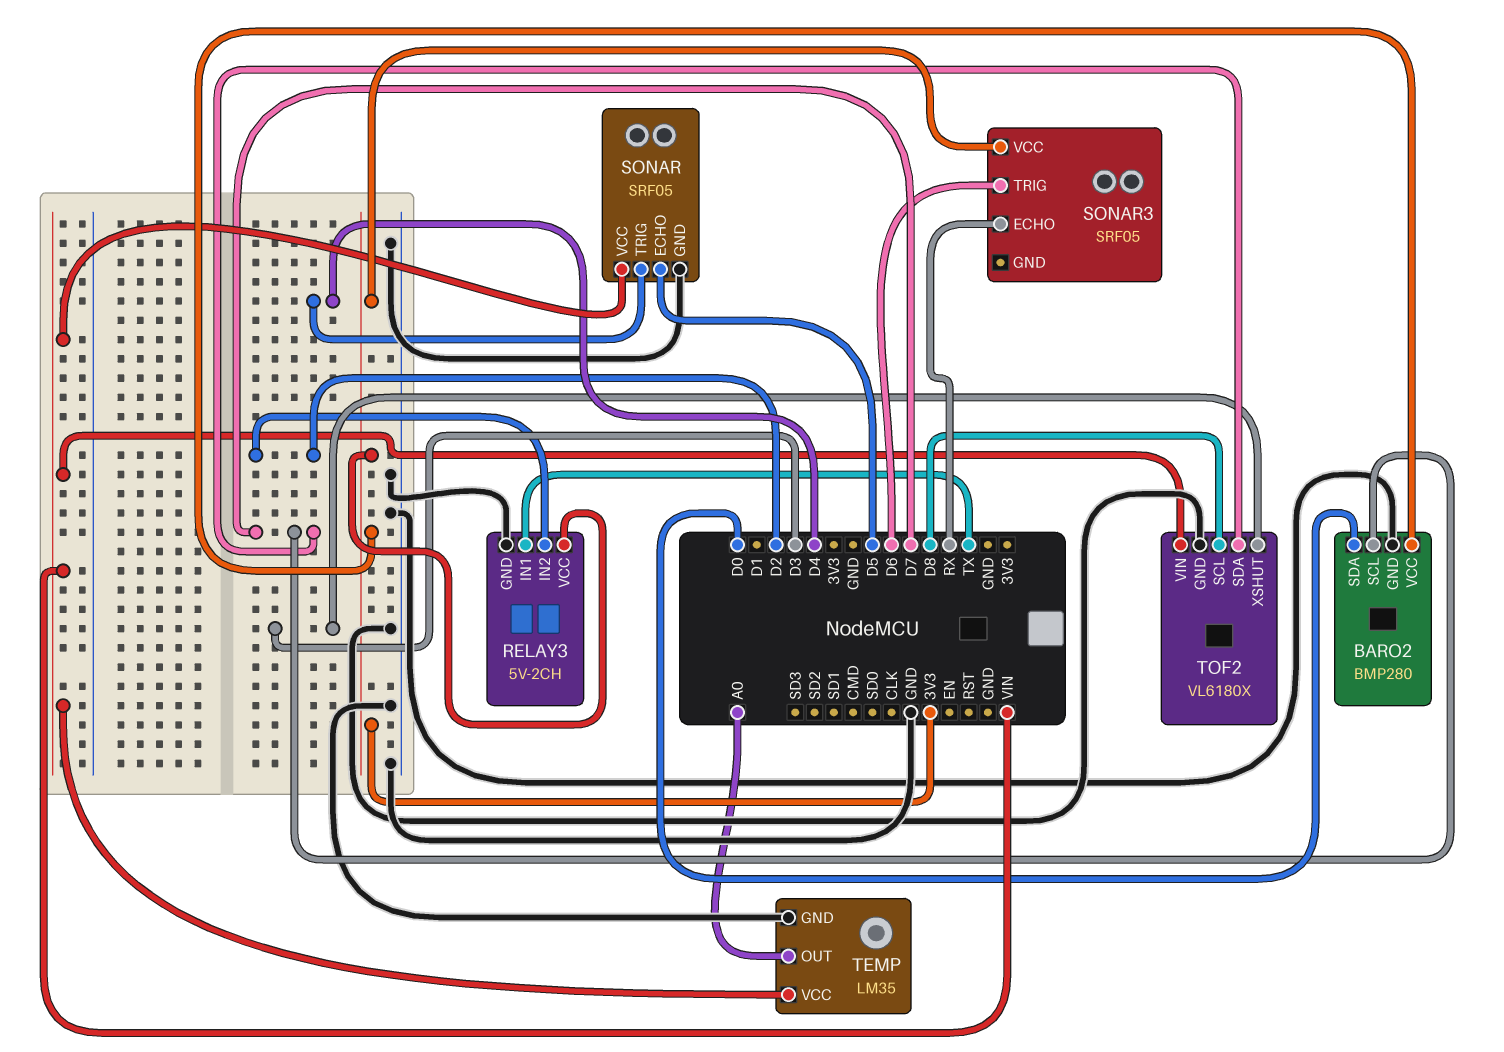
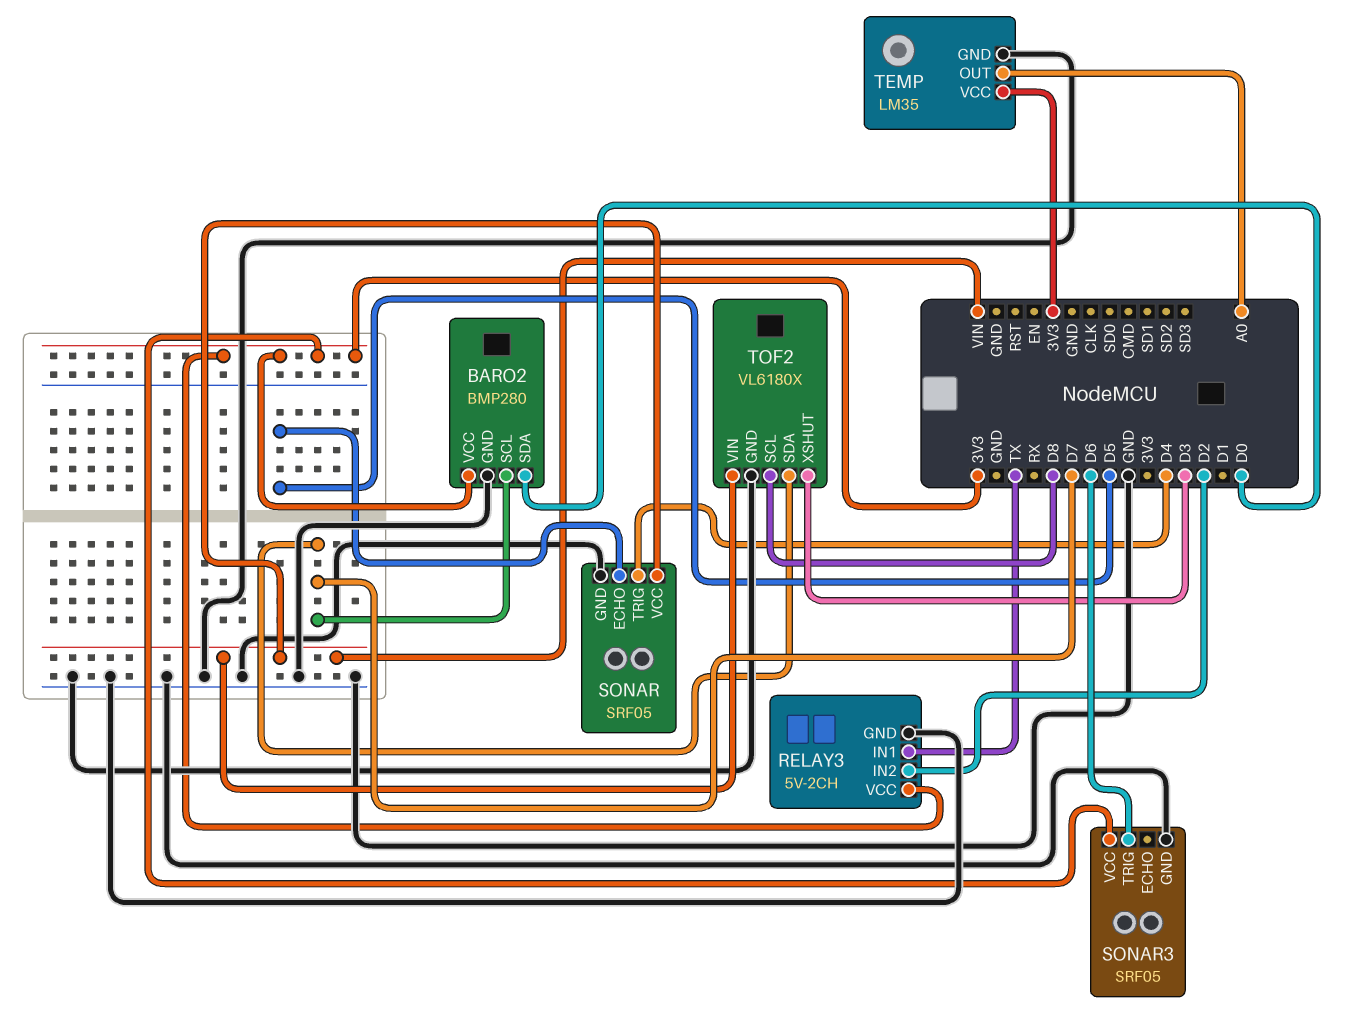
SONAR3 pin ECHO: RX -> none
SONAR3 pin GND: none -> GND
TEMP pin VCC: VIN -> 3V3

